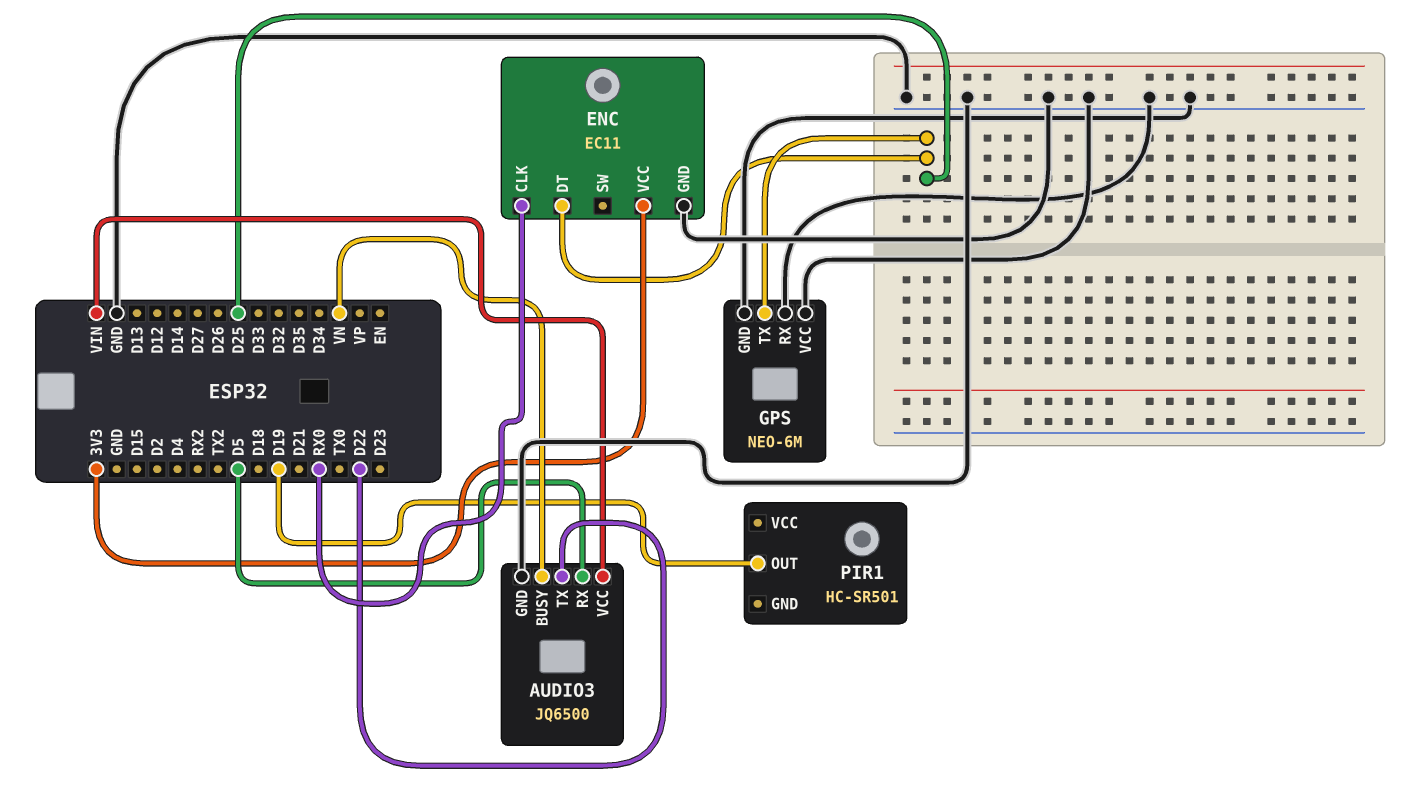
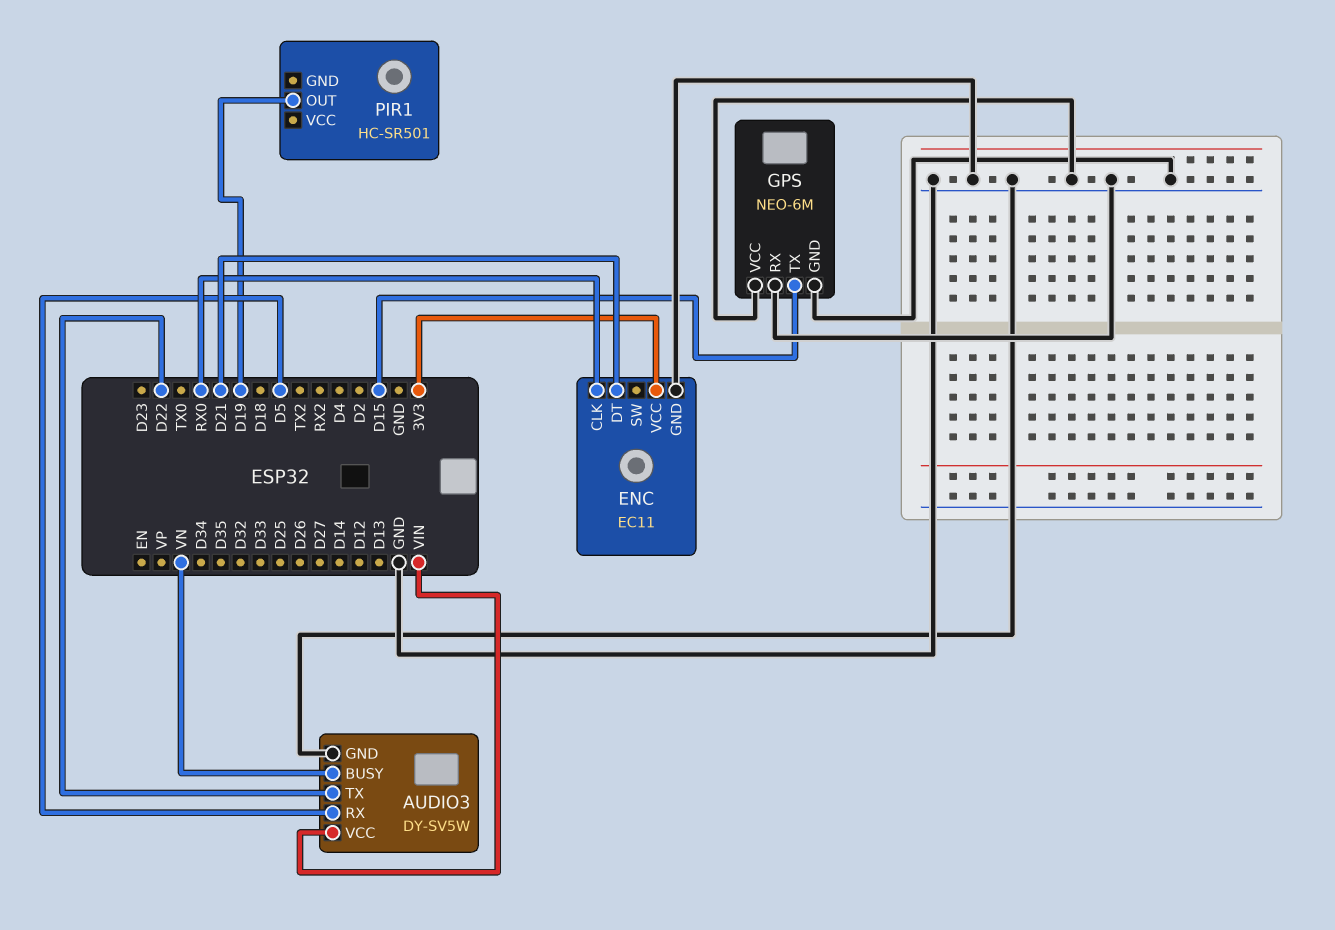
AUDIO3: JQ6500 -> DY-SV5W
ENC pin DT: D25 -> D21
GPS pin TX: D25 -> D15

